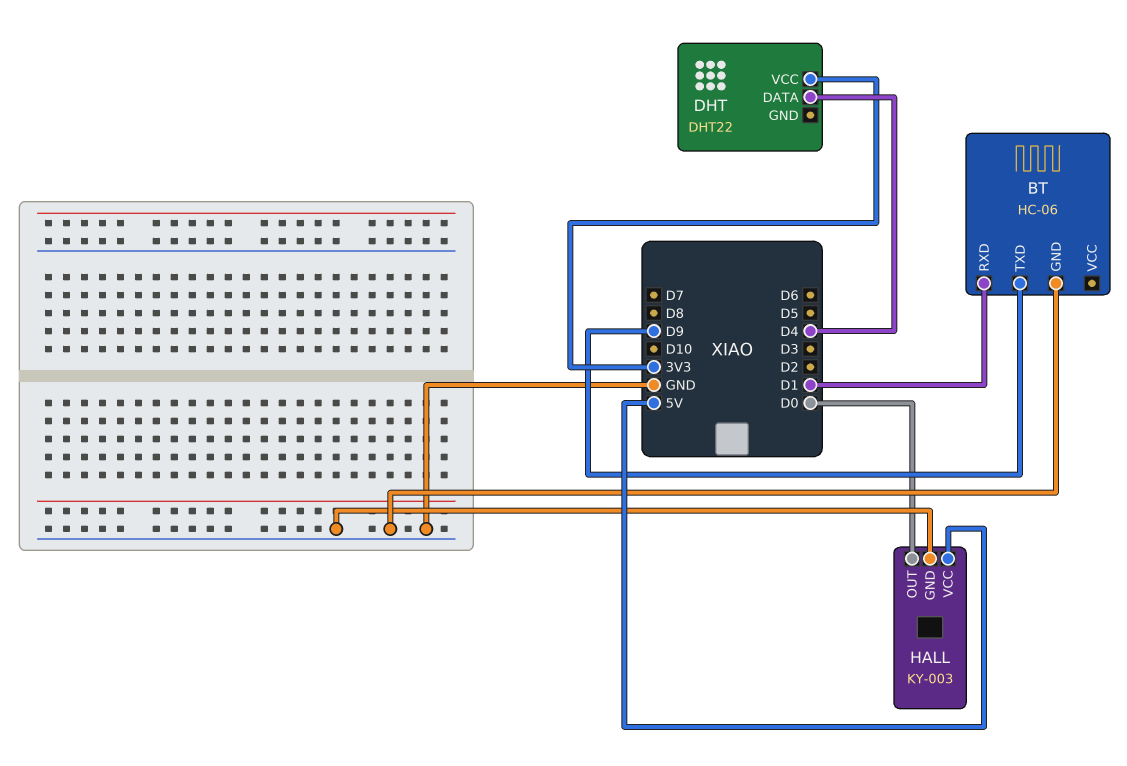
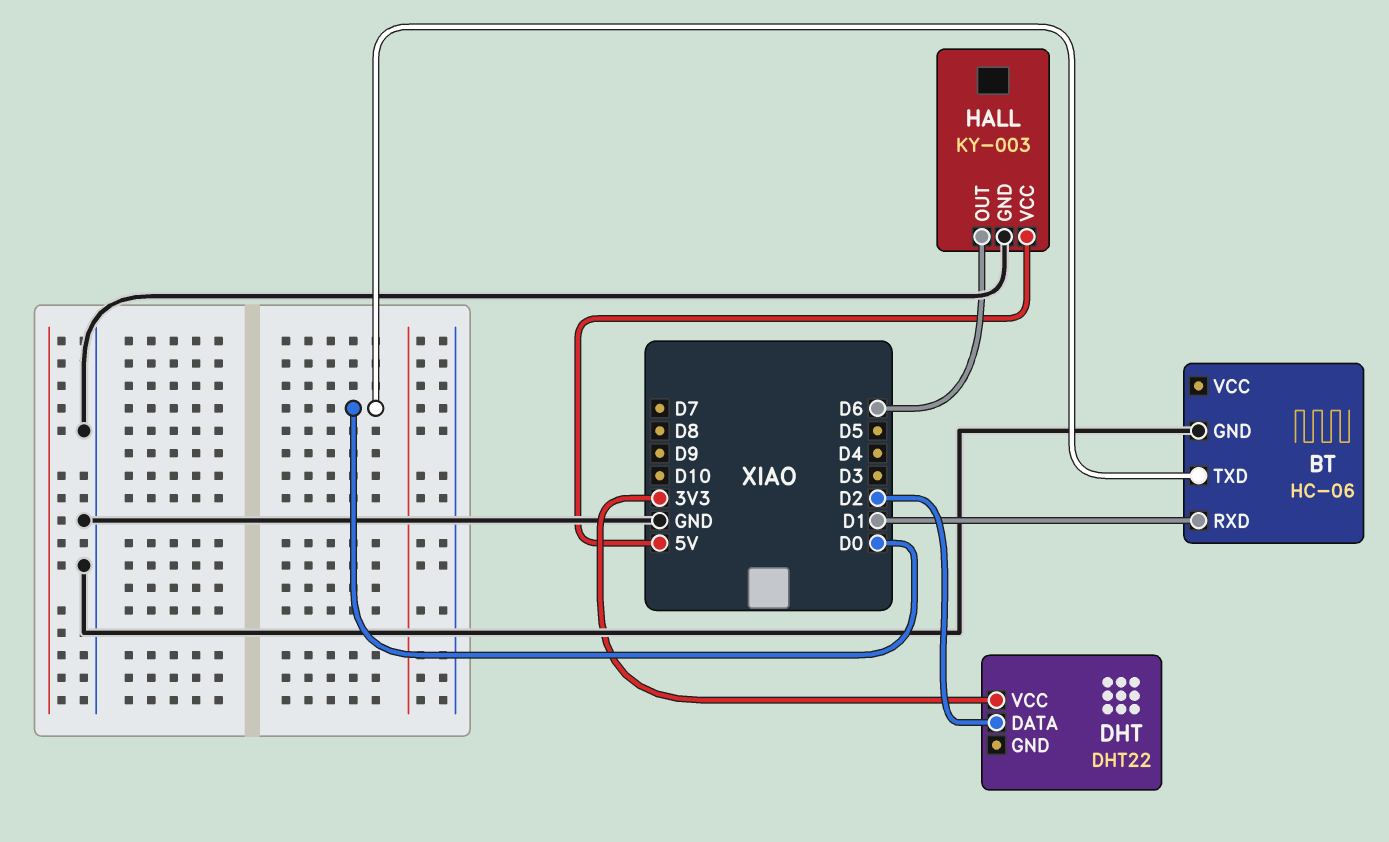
BT pin TXD: D9 -> D0
DHT pin DATA: D4 -> D2
HALL pin OUT: D0 -> D6

